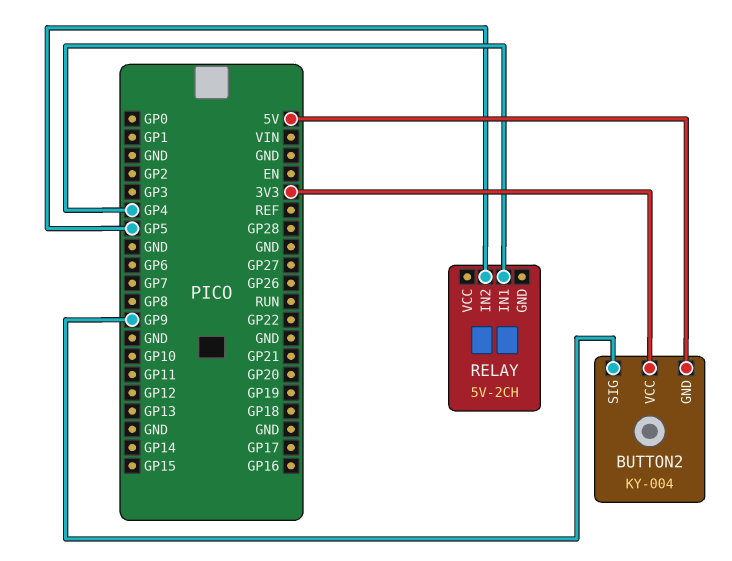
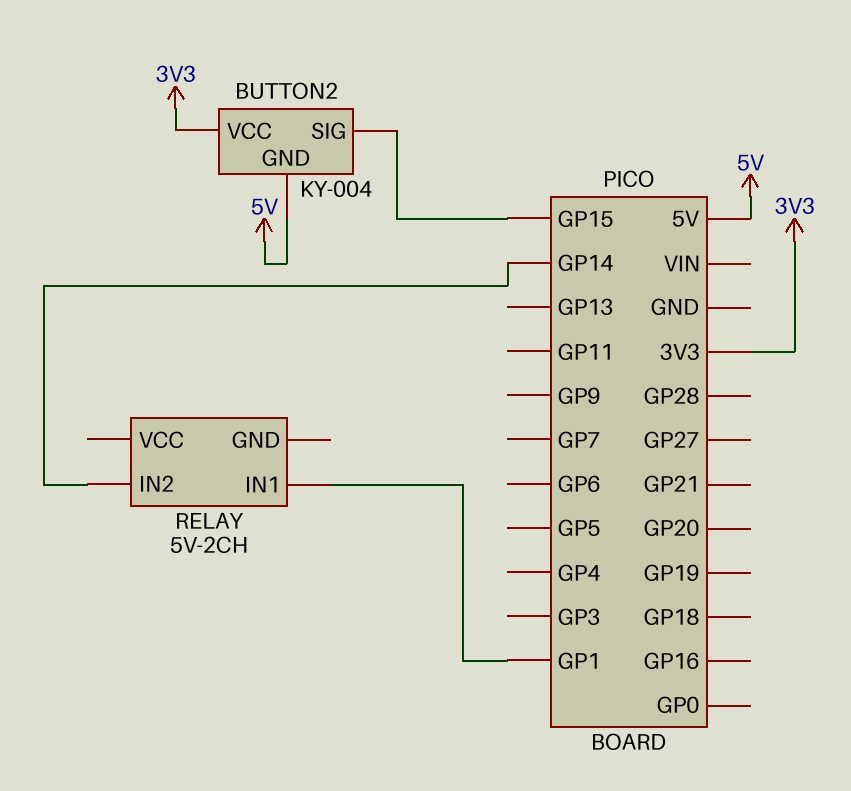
BUTTON2 pin SIG: GP9 -> GP15
RELAY pin IN1: GP4 -> GP1
RELAY pin IN2: GP5 -> GP14

